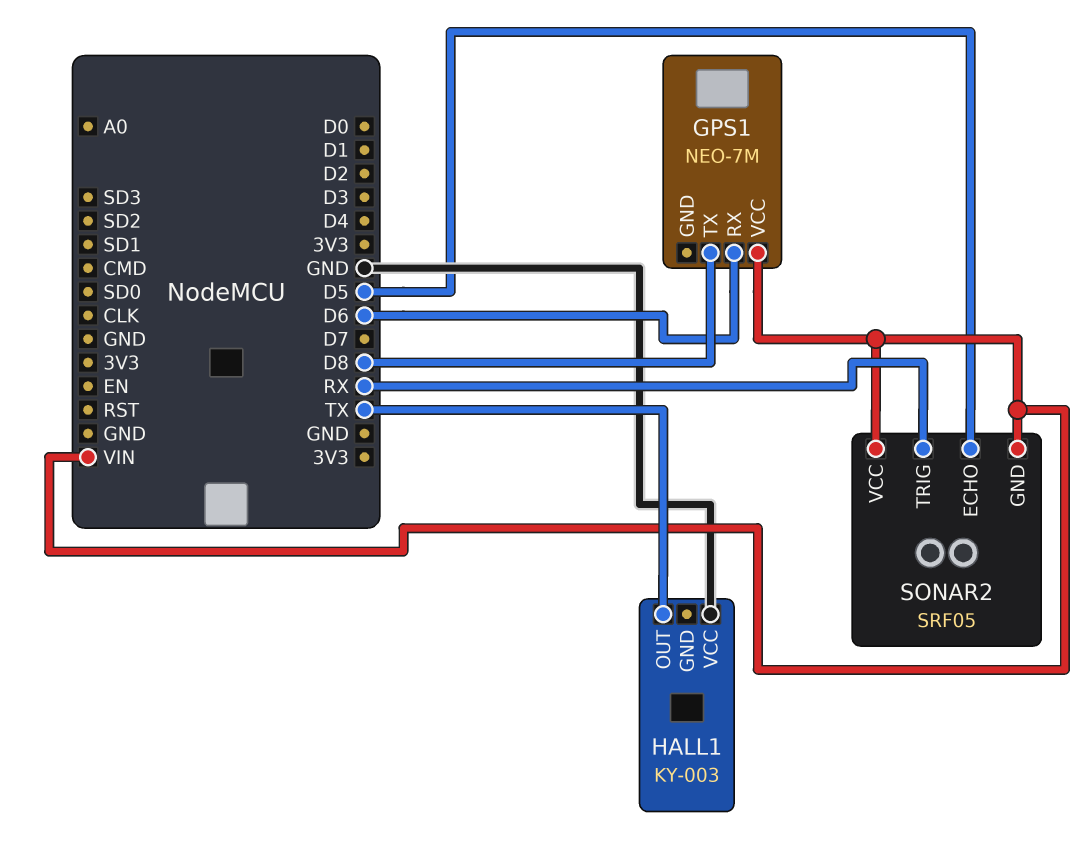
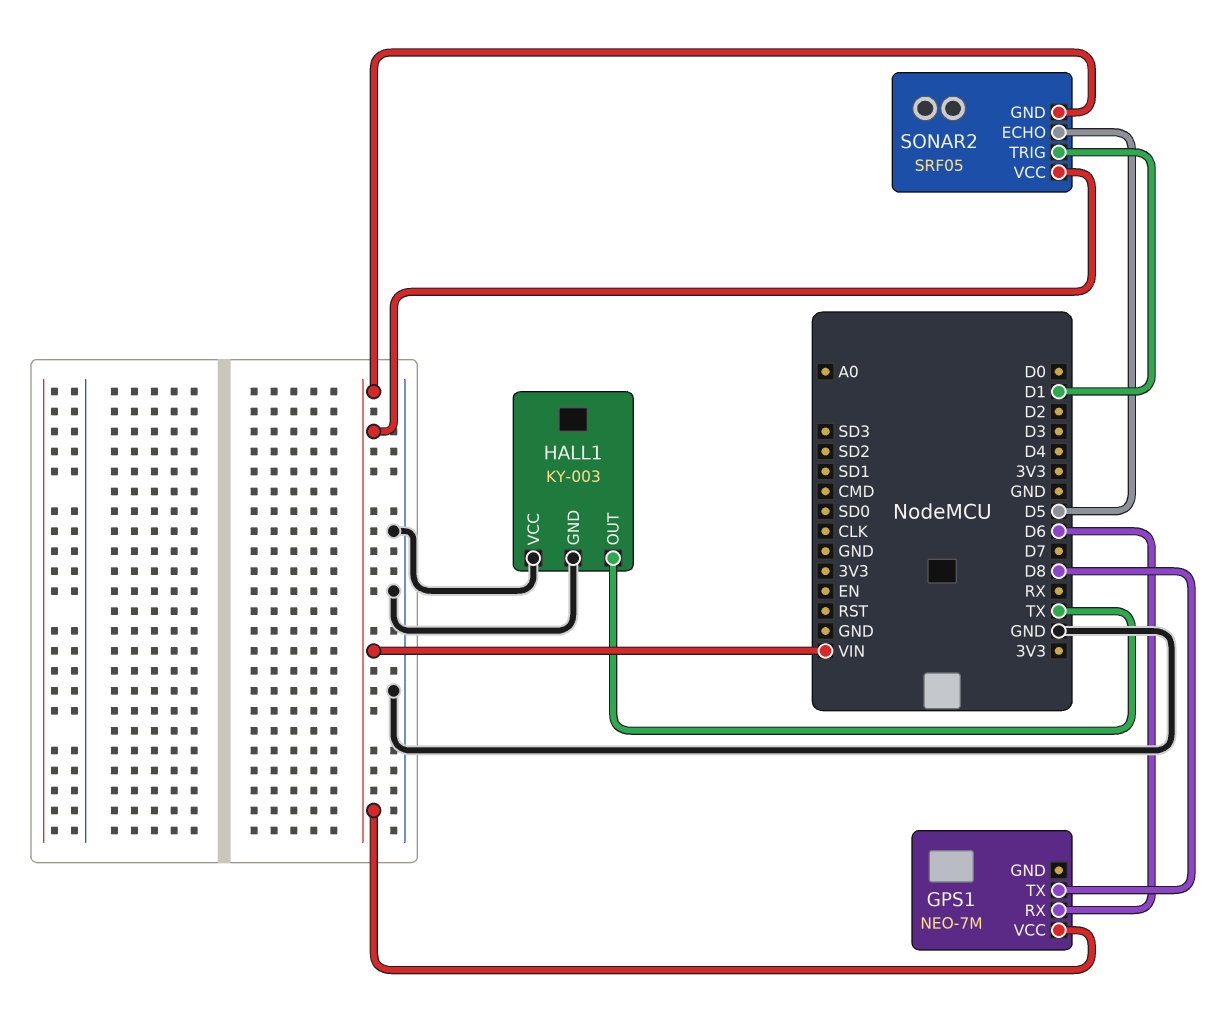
HALL1 pin GND: none -> GND
SONAR2 pin TRIG: RX -> D1

